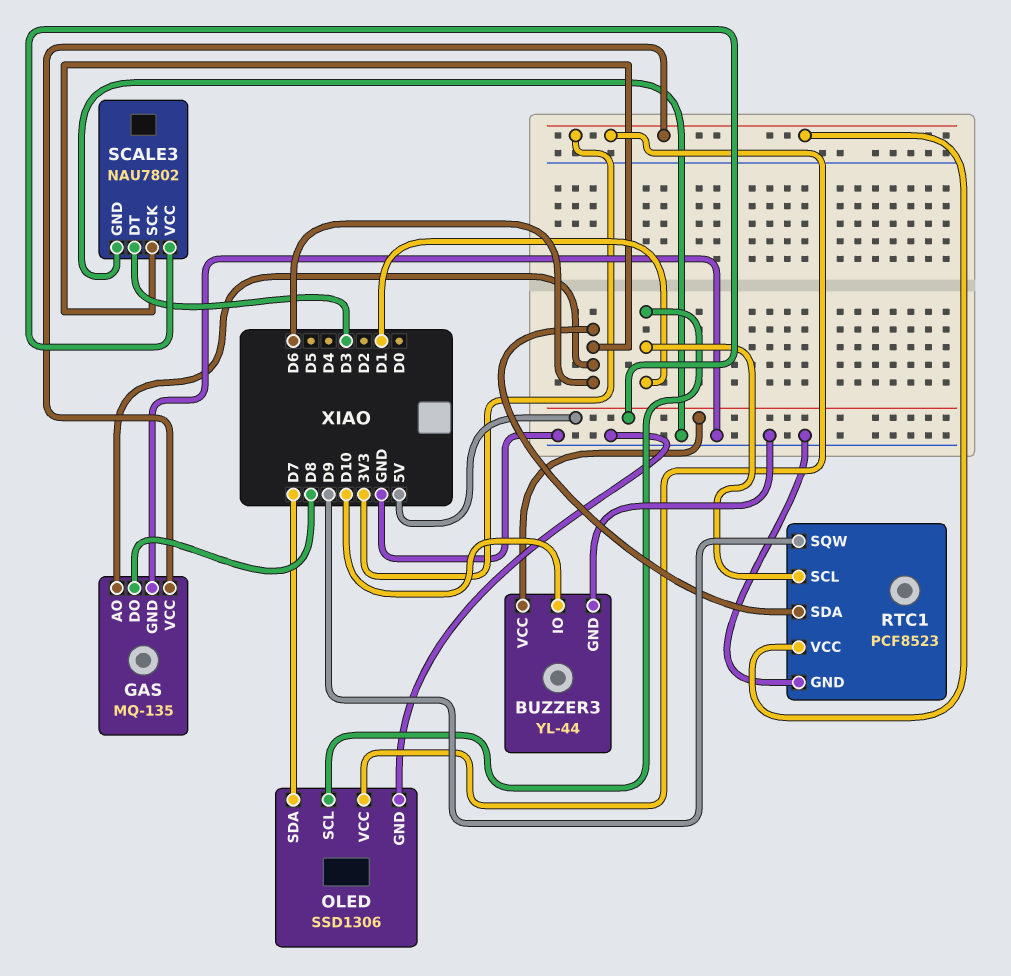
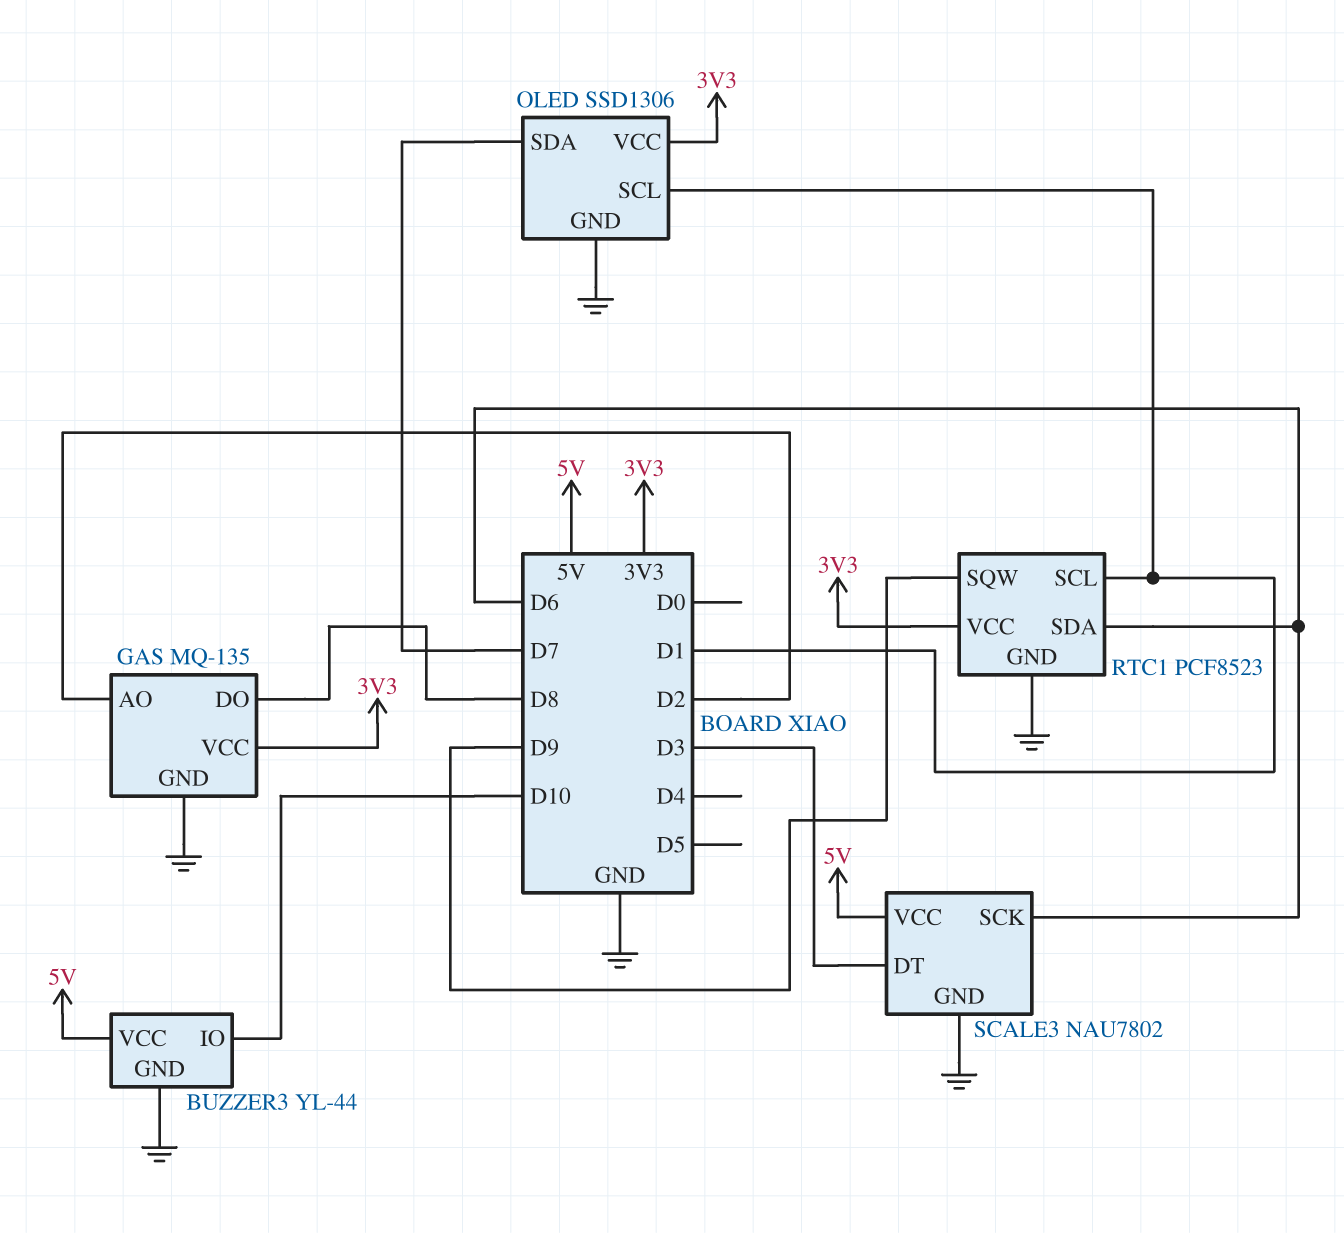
GAS pin AO: D6 -> D2

